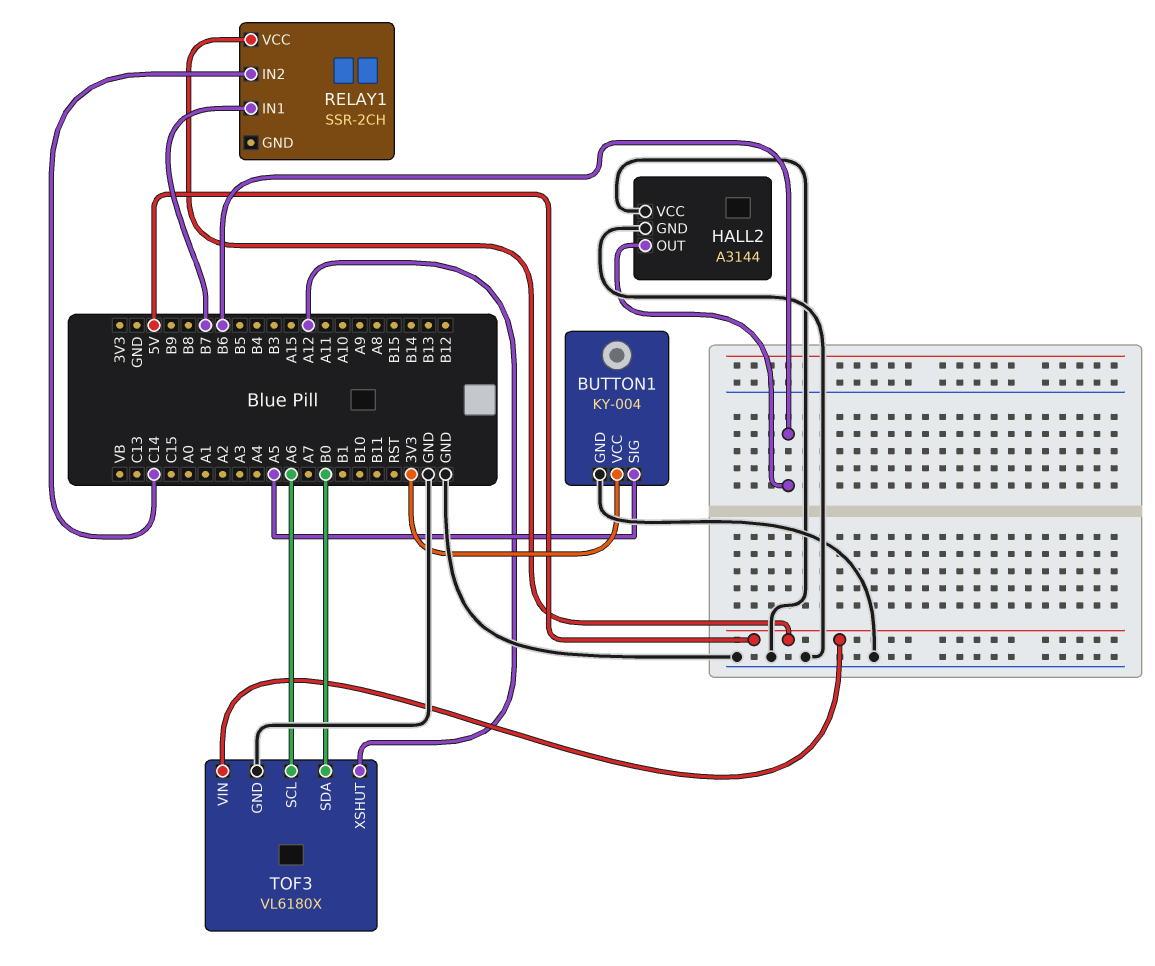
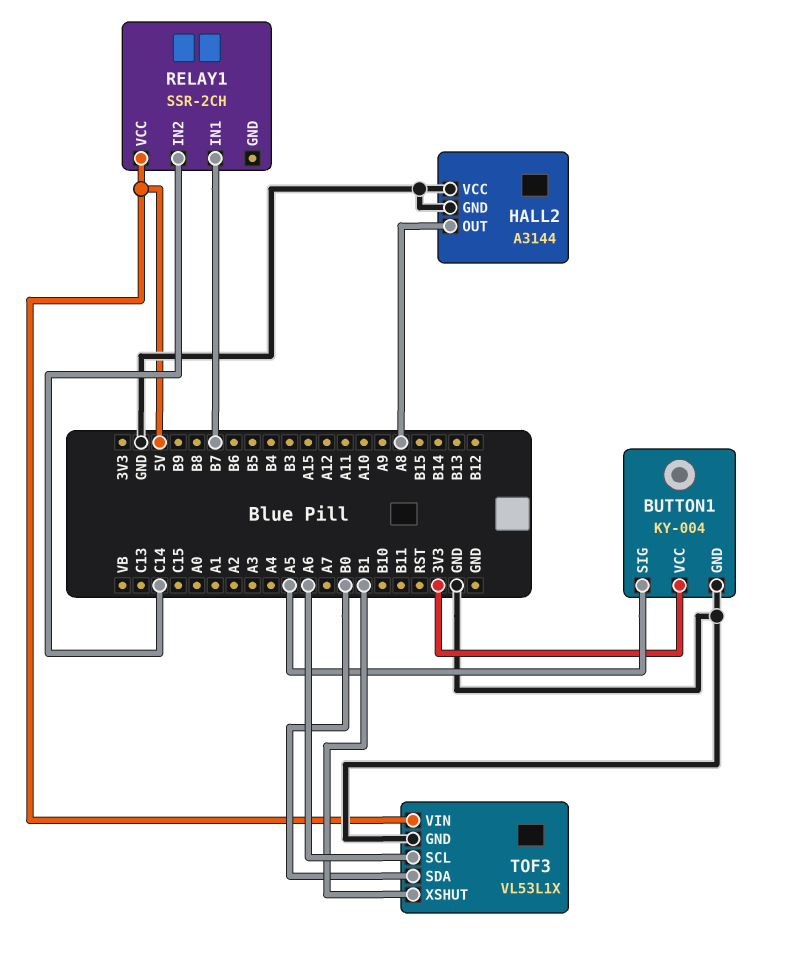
HALL2 pin OUT: B6 -> A8
TOF3: VL6180X -> VL53L1X
TOF3 pin XSHUT: A12 -> B1

